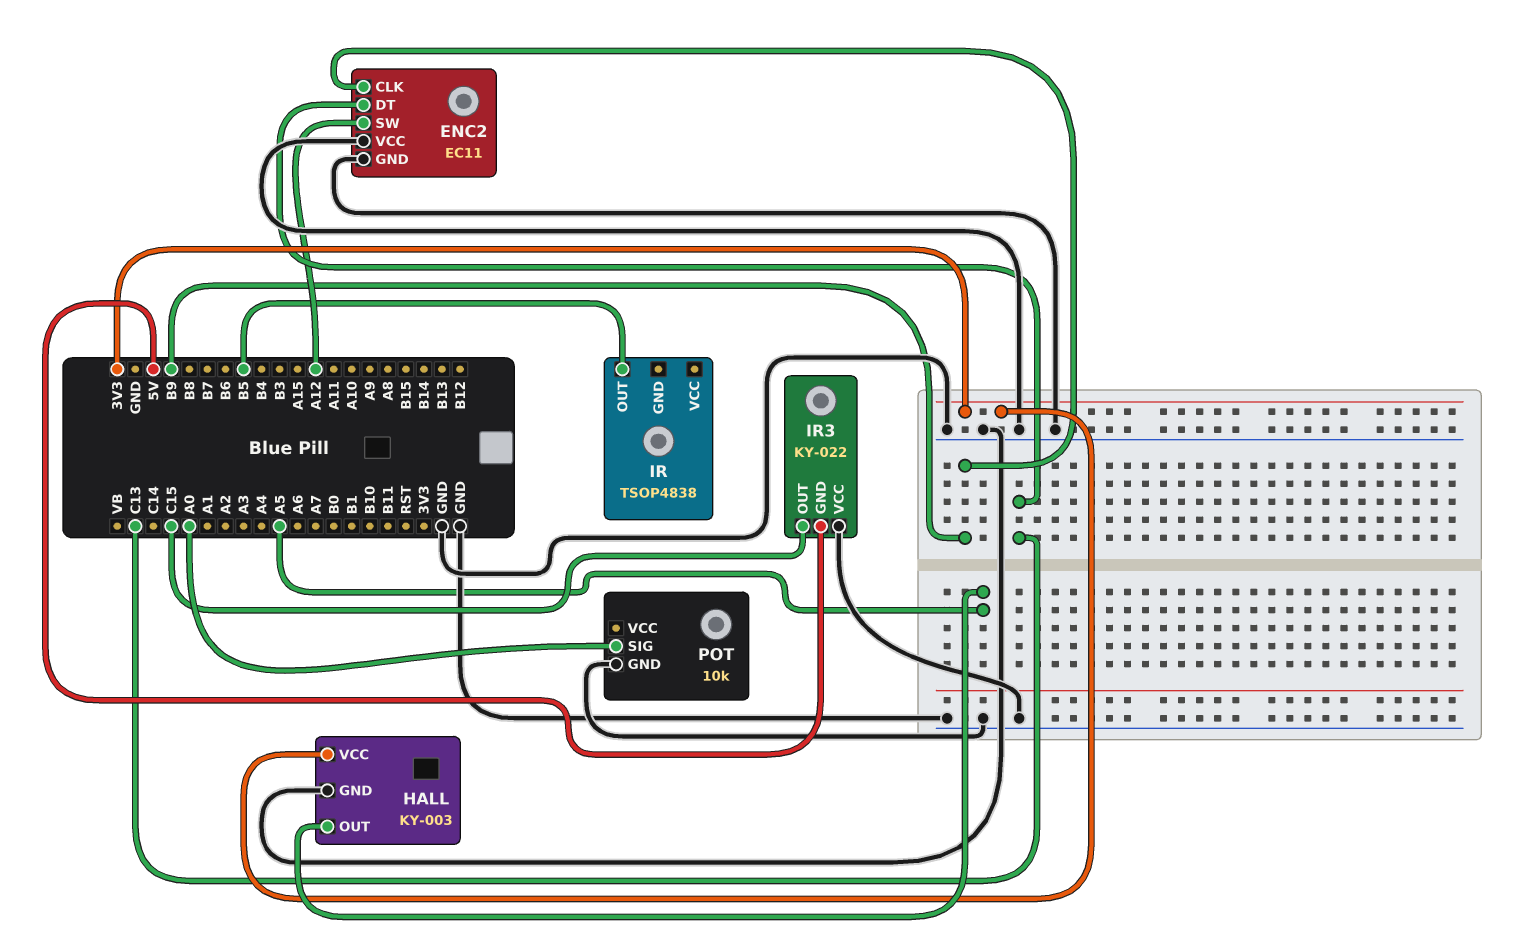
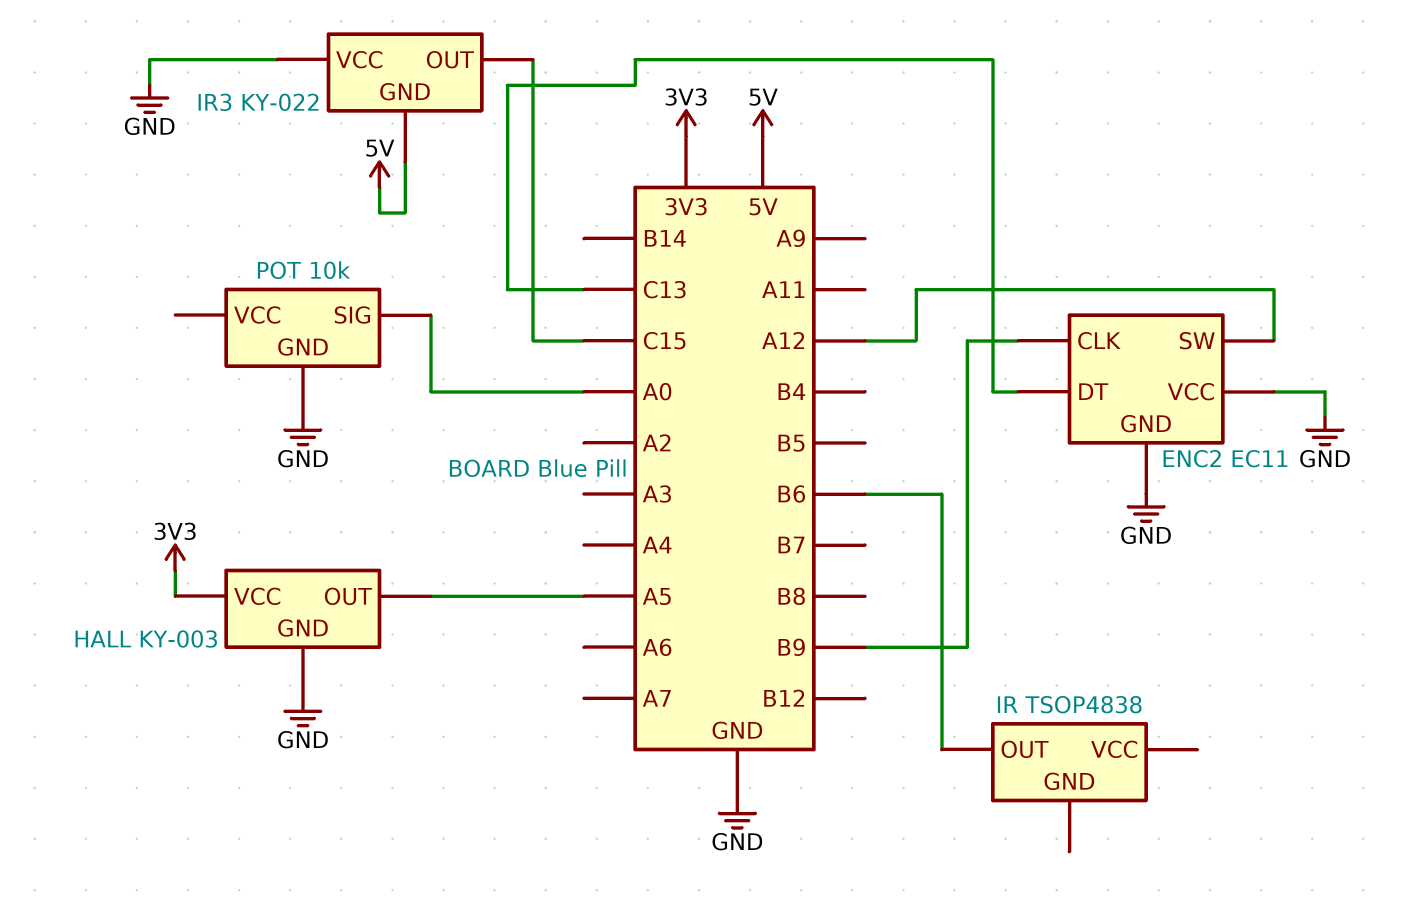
IR pin OUT: B5 -> B6

